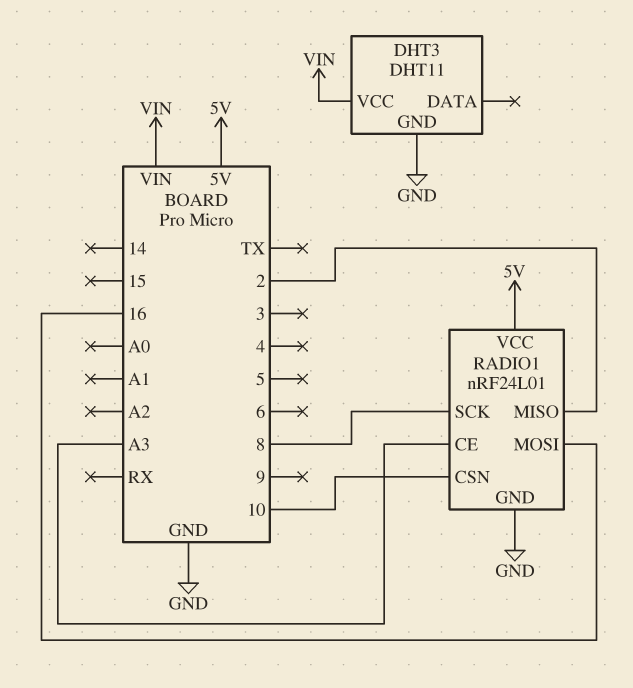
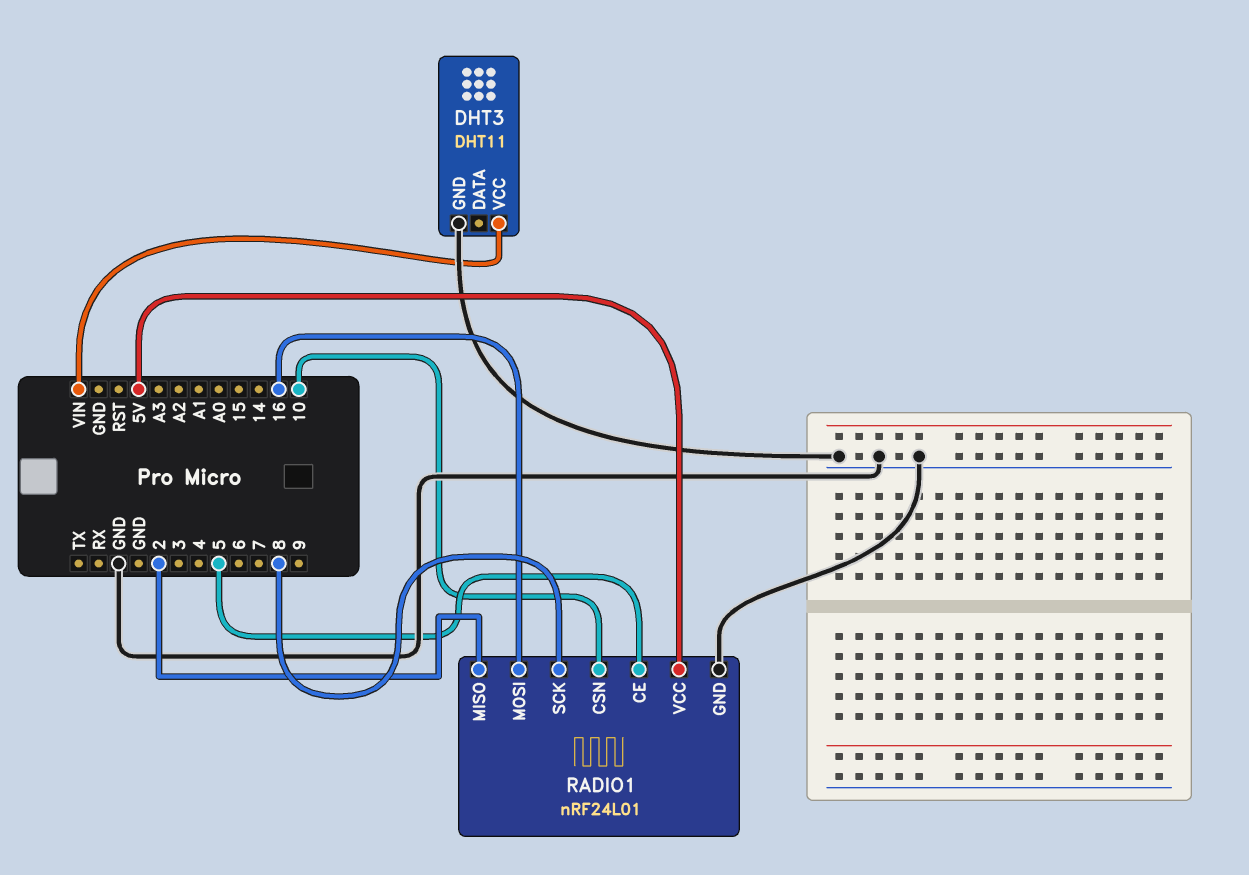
RADIO1 pin CE: A3 -> 5

